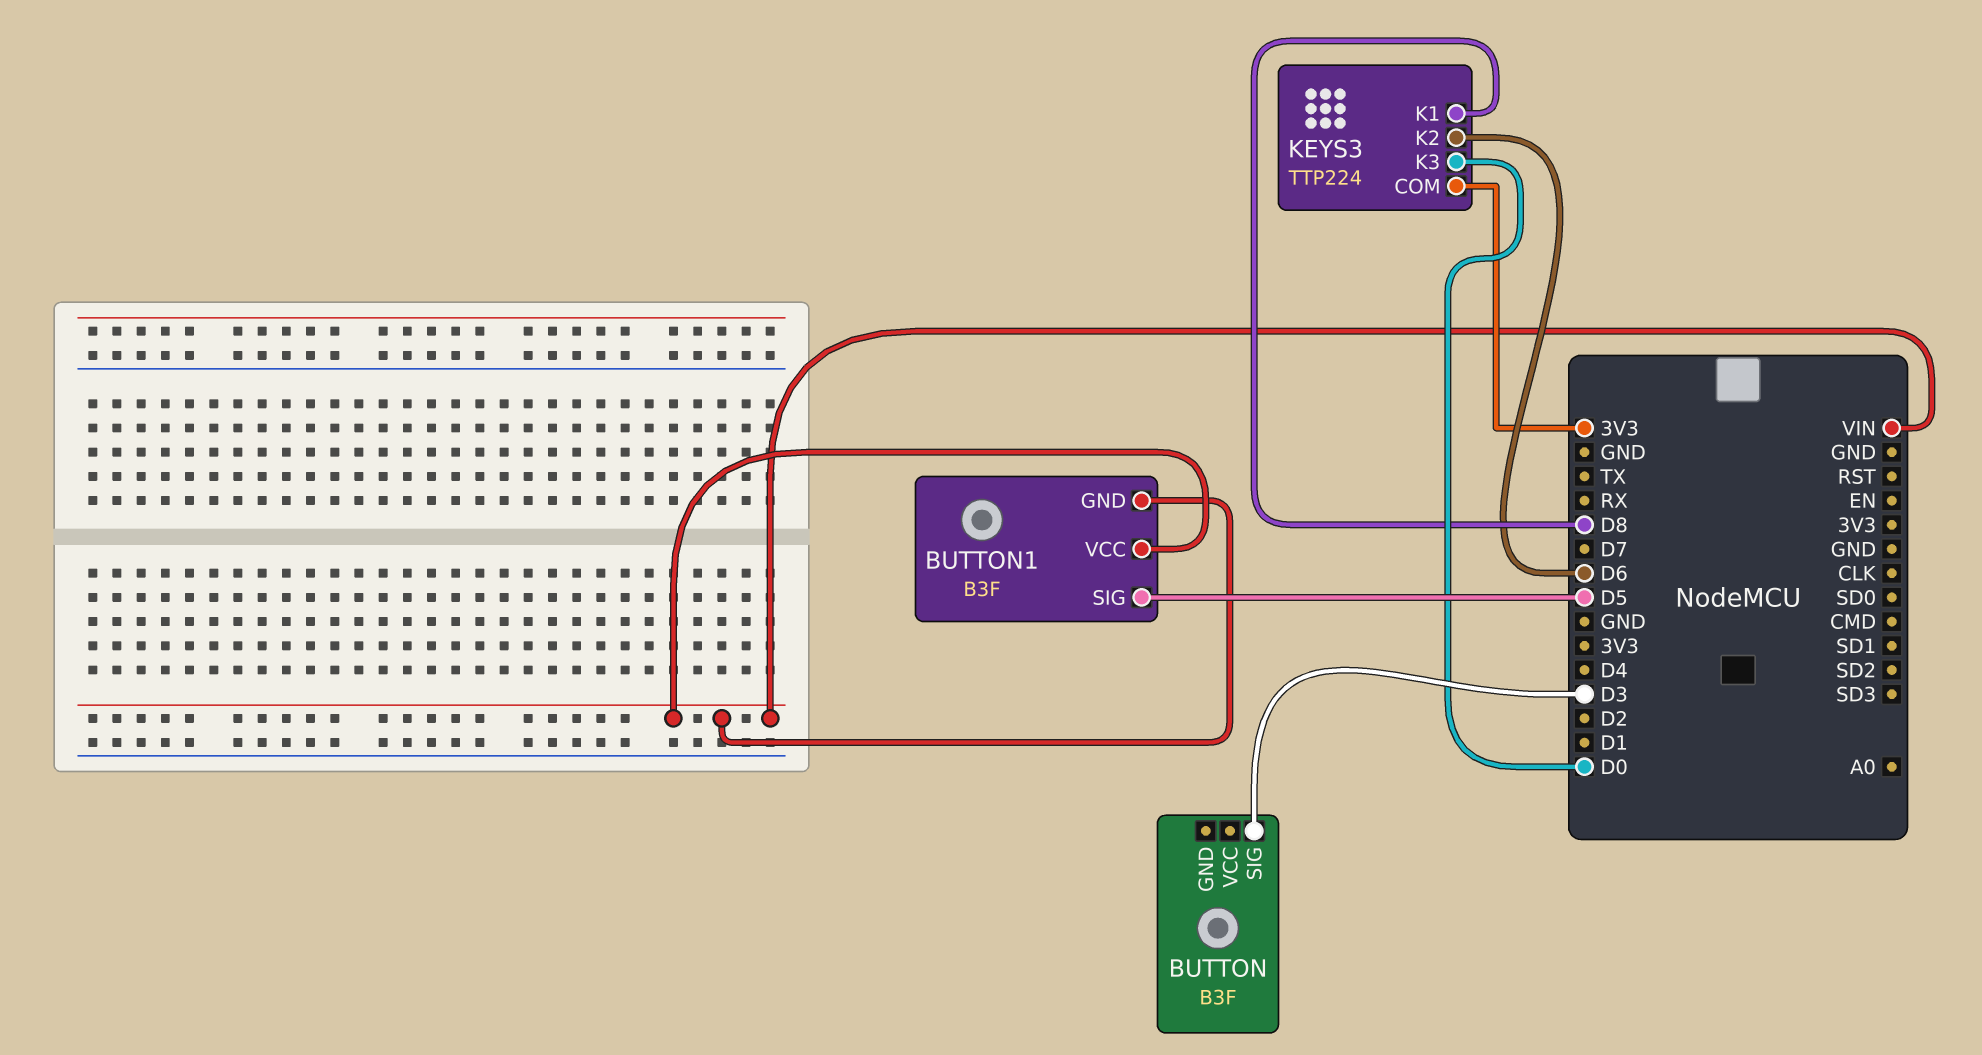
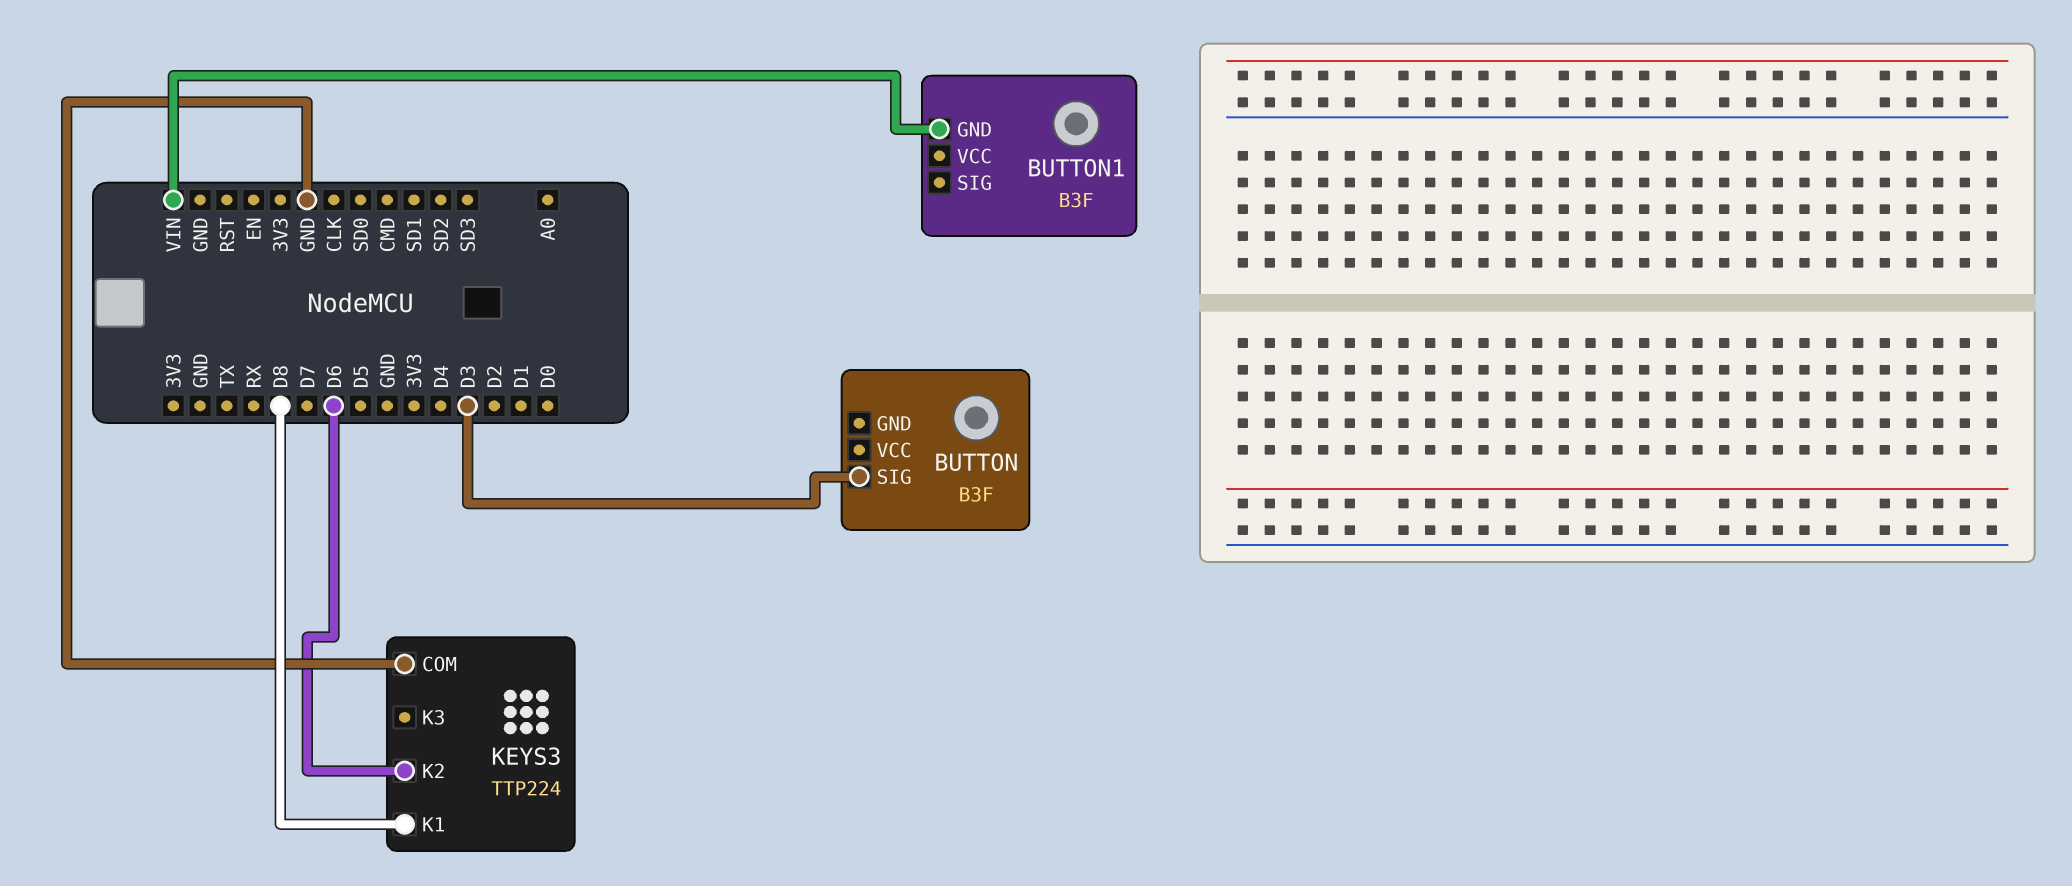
BUTTON1 pin SIG: D5 -> none
BUTTON1 pin VCC: VIN -> none
KEYS3 pin COM: 3V3 -> GND
KEYS3 pin K3: D0 -> none

